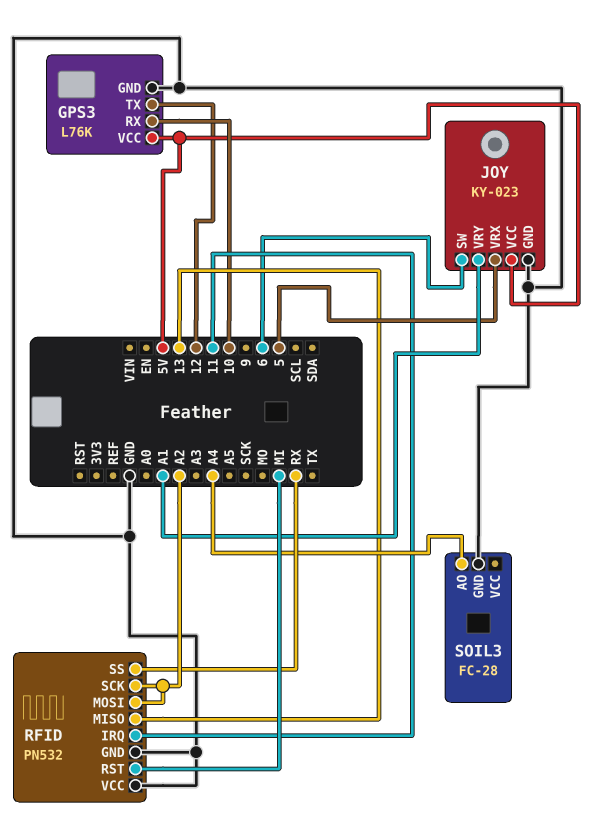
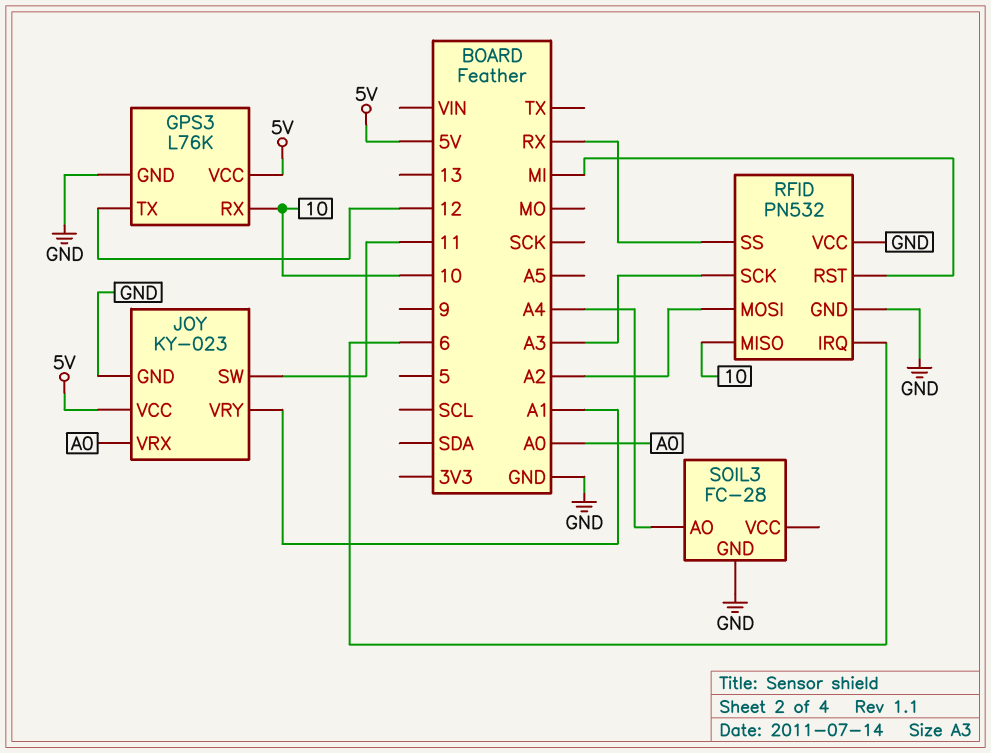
JOY pin SW: 6 -> 11
JOY pin VRX: 5 -> A0
RFID pin IRQ: 11 -> 6
RFID pin MISO: 13 -> 10
RFID pin SCK: A2 -> A3

